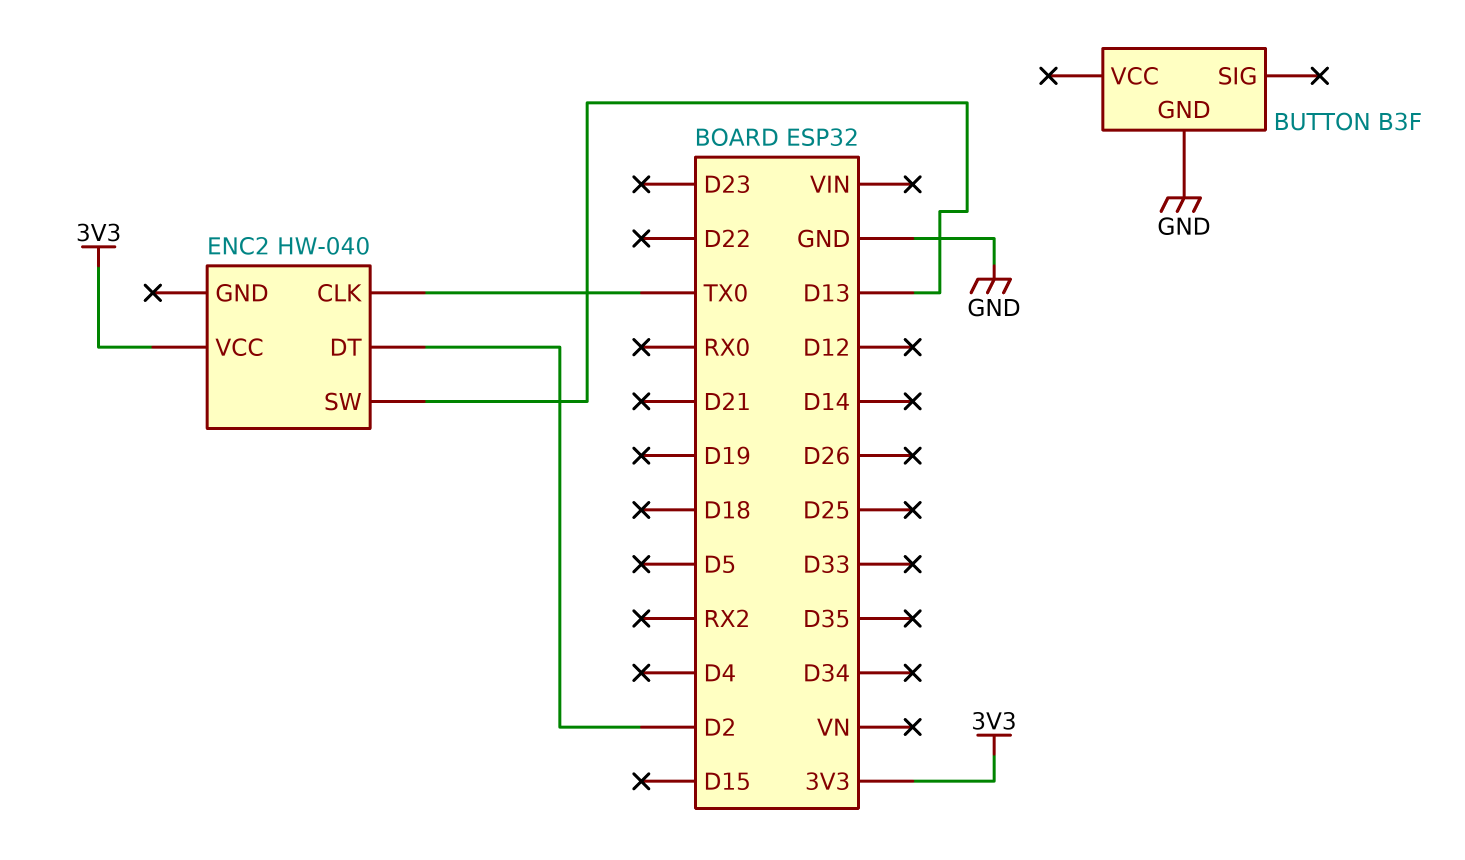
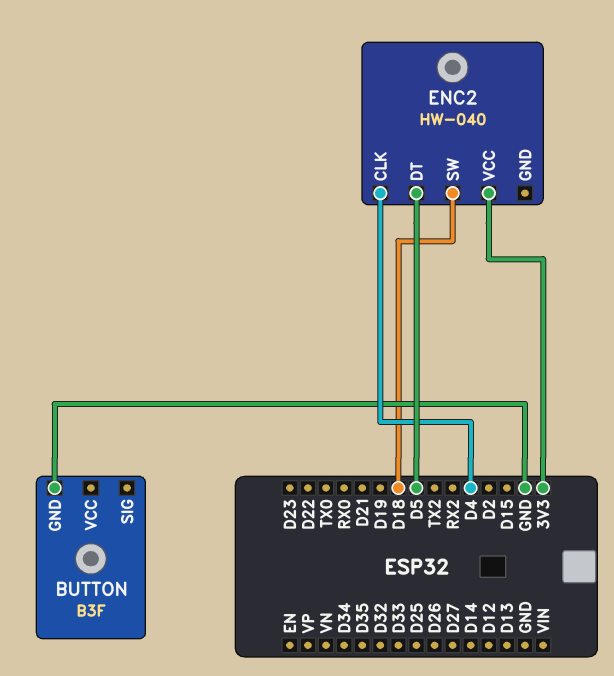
ENC2 pin CLK: TX0 -> D4
ENC2 pin DT: D2 -> D5
ENC2 pin SW: D13 -> D18

